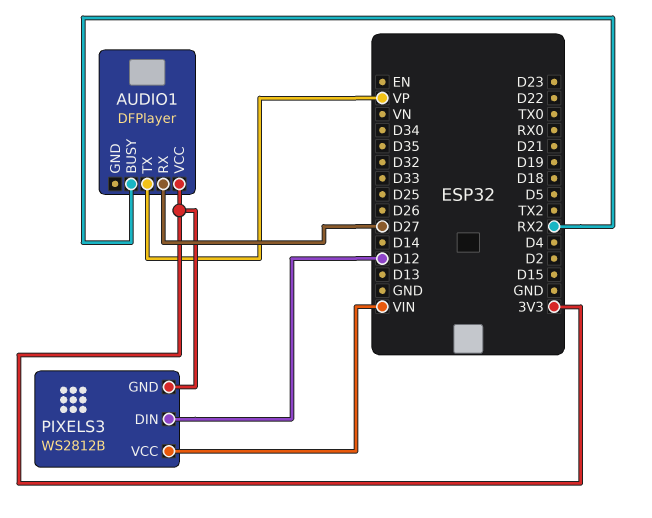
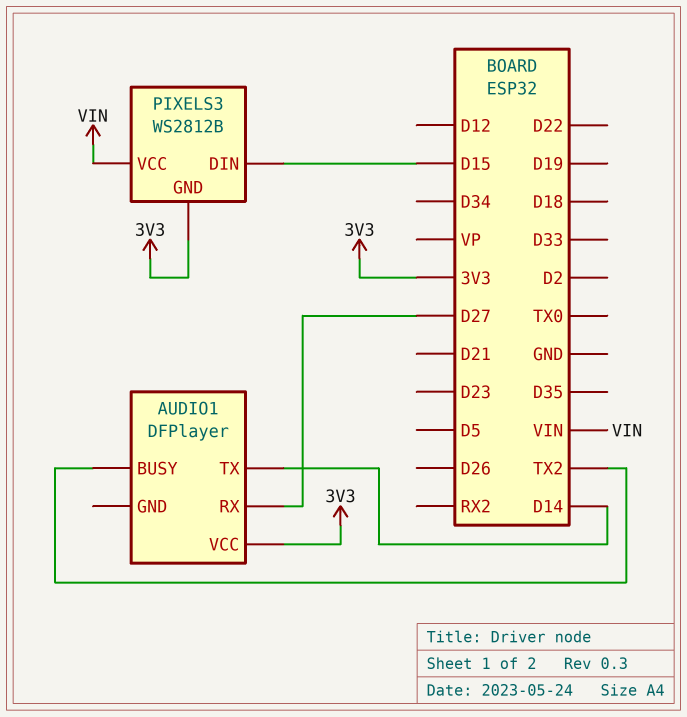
AUDIO1 pin BUSY: RX2 -> TX2
AUDIO1 pin TX: VP -> D14
PIXELS3 pin DIN: D12 -> D15

